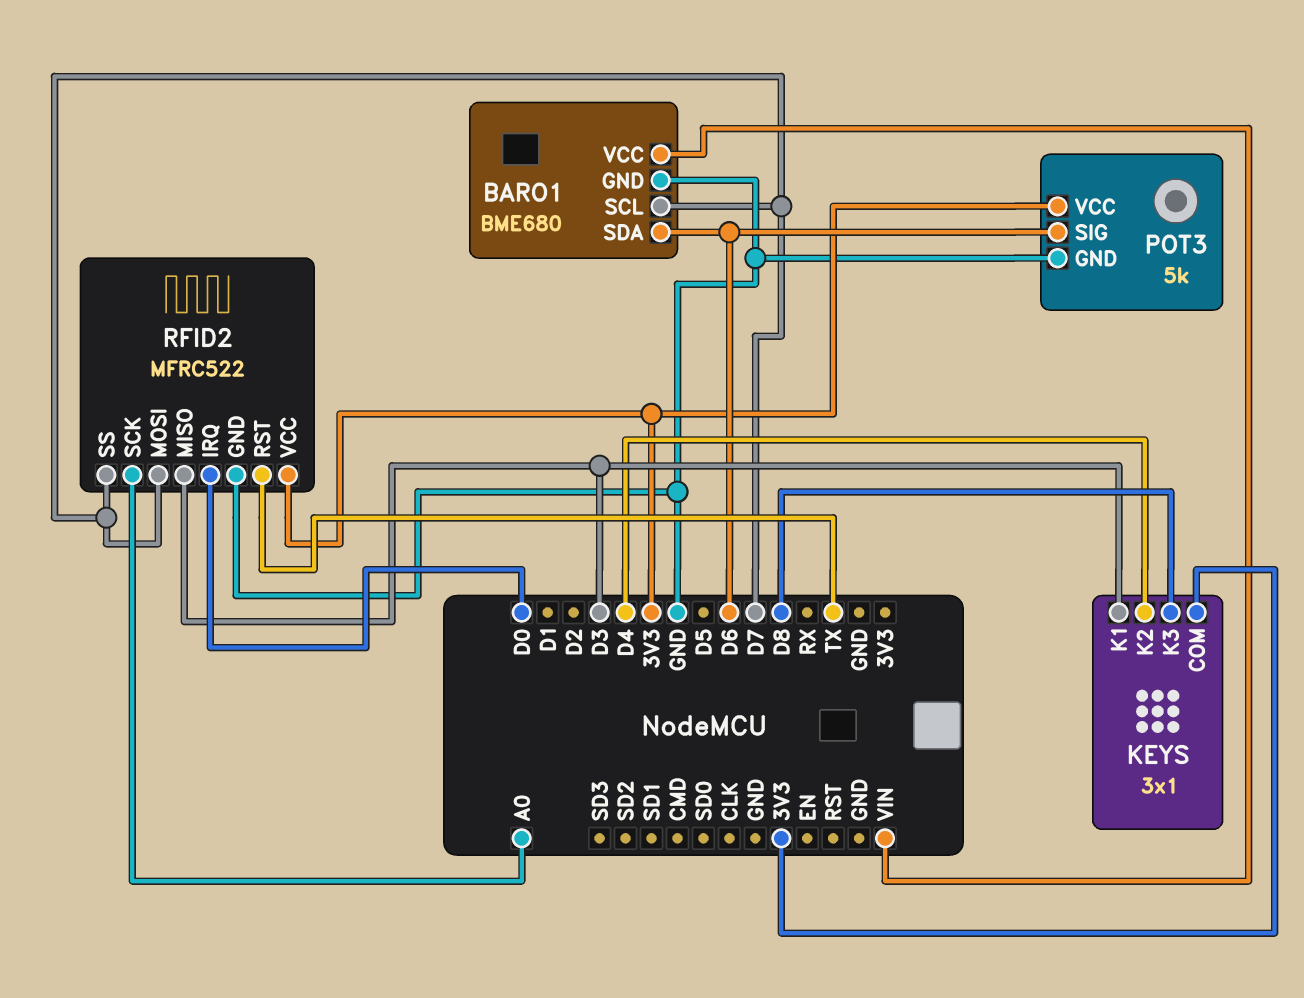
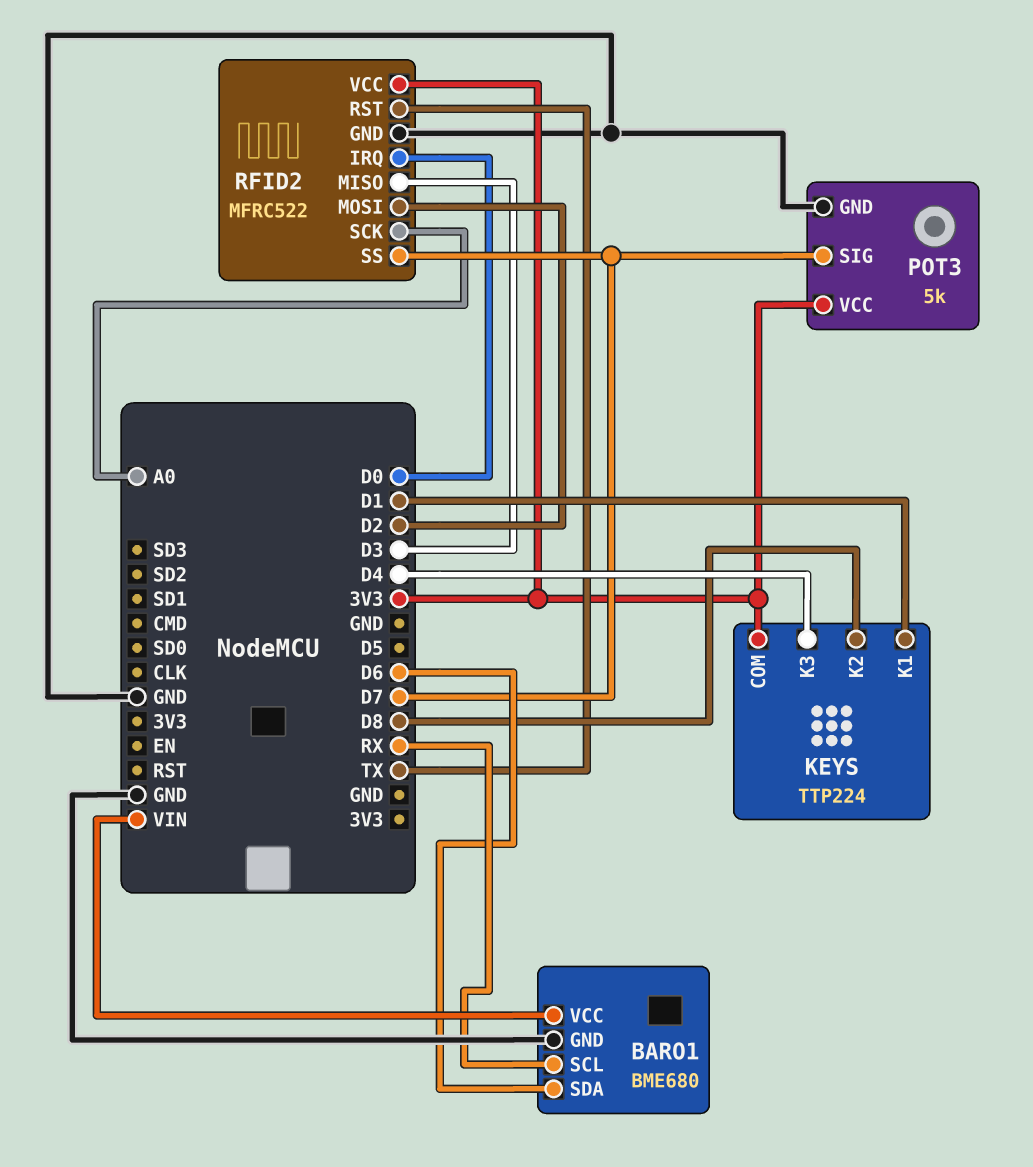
BARO1 pin SCL: D7 -> RX
KEYS: 3x1 -> TTP224
KEYS pin K1: D3 -> D1
KEYS pin K2: D4 -> D8
KEYS pin K3: D8 -> D4
POT3 pin SIG: D6 -> D7
RFID2 pin MOSI: D7 -> D2

